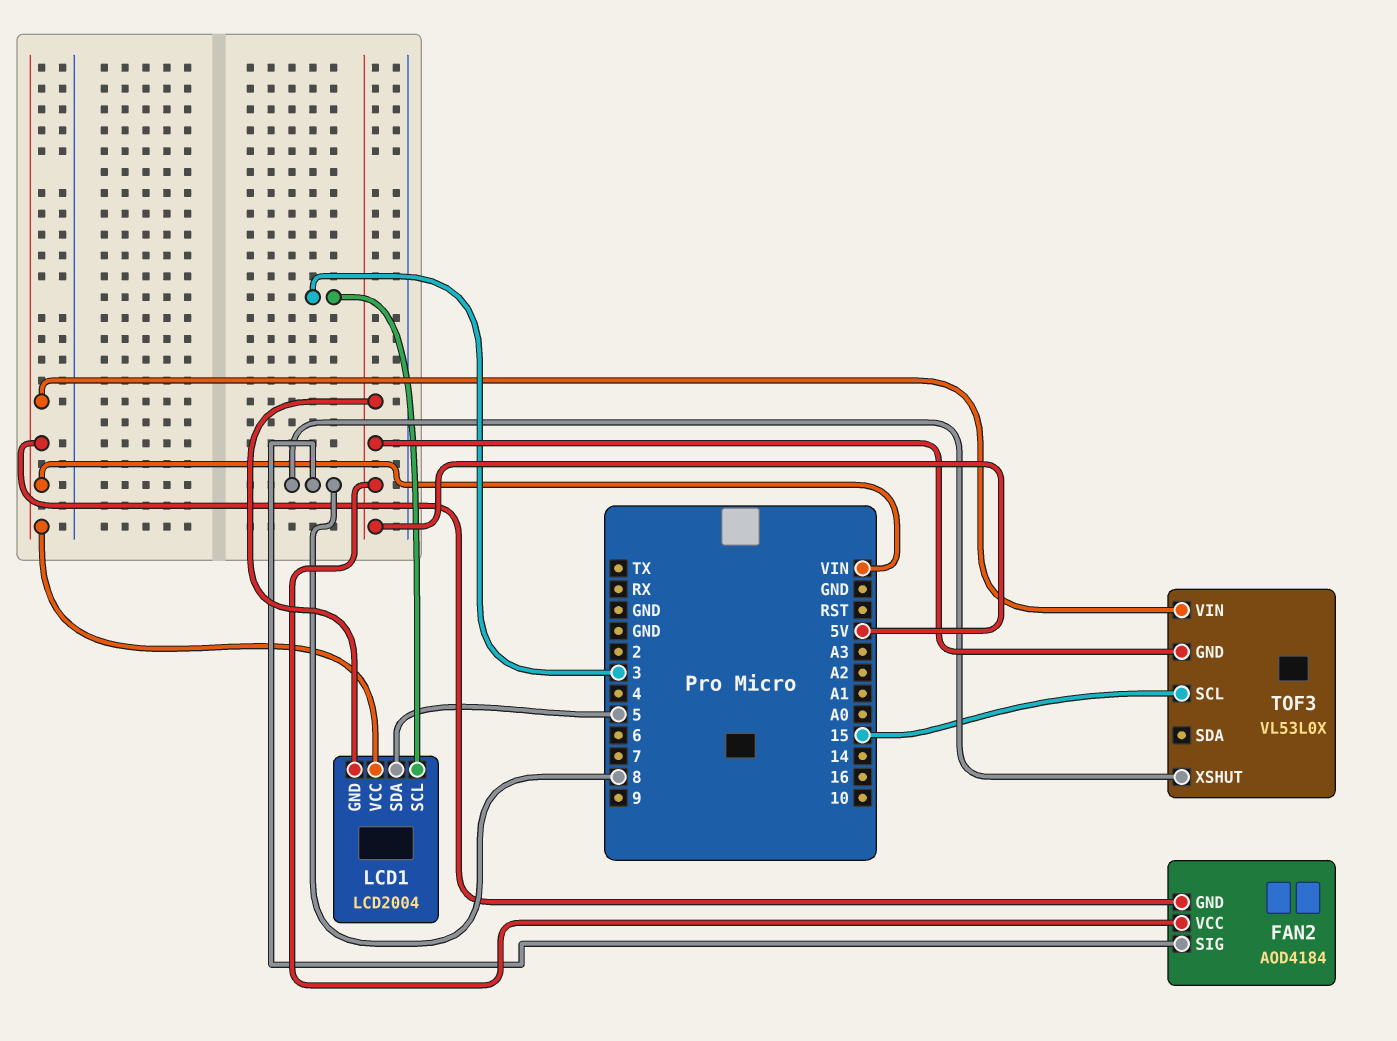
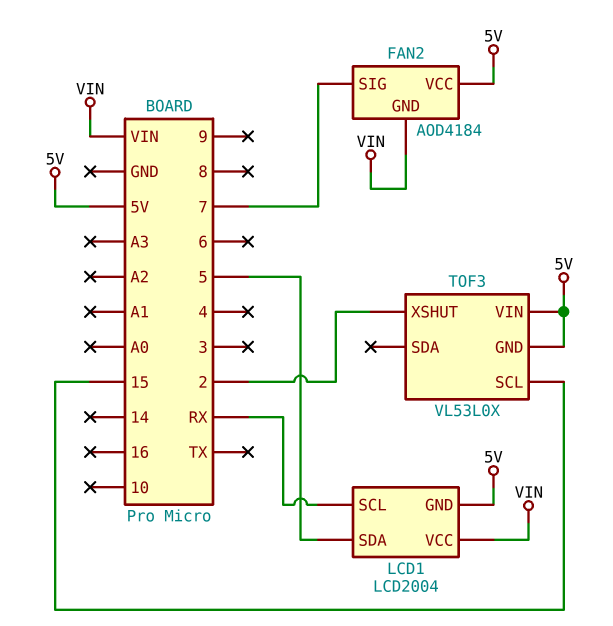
FAN2 pin SIG: 8 -> 7
LCD1 pin SCL: 3 -> RX
TOF3 pin VIN: VIN -> 5V
TOF3 pin XSHUT: 8 -> 2

